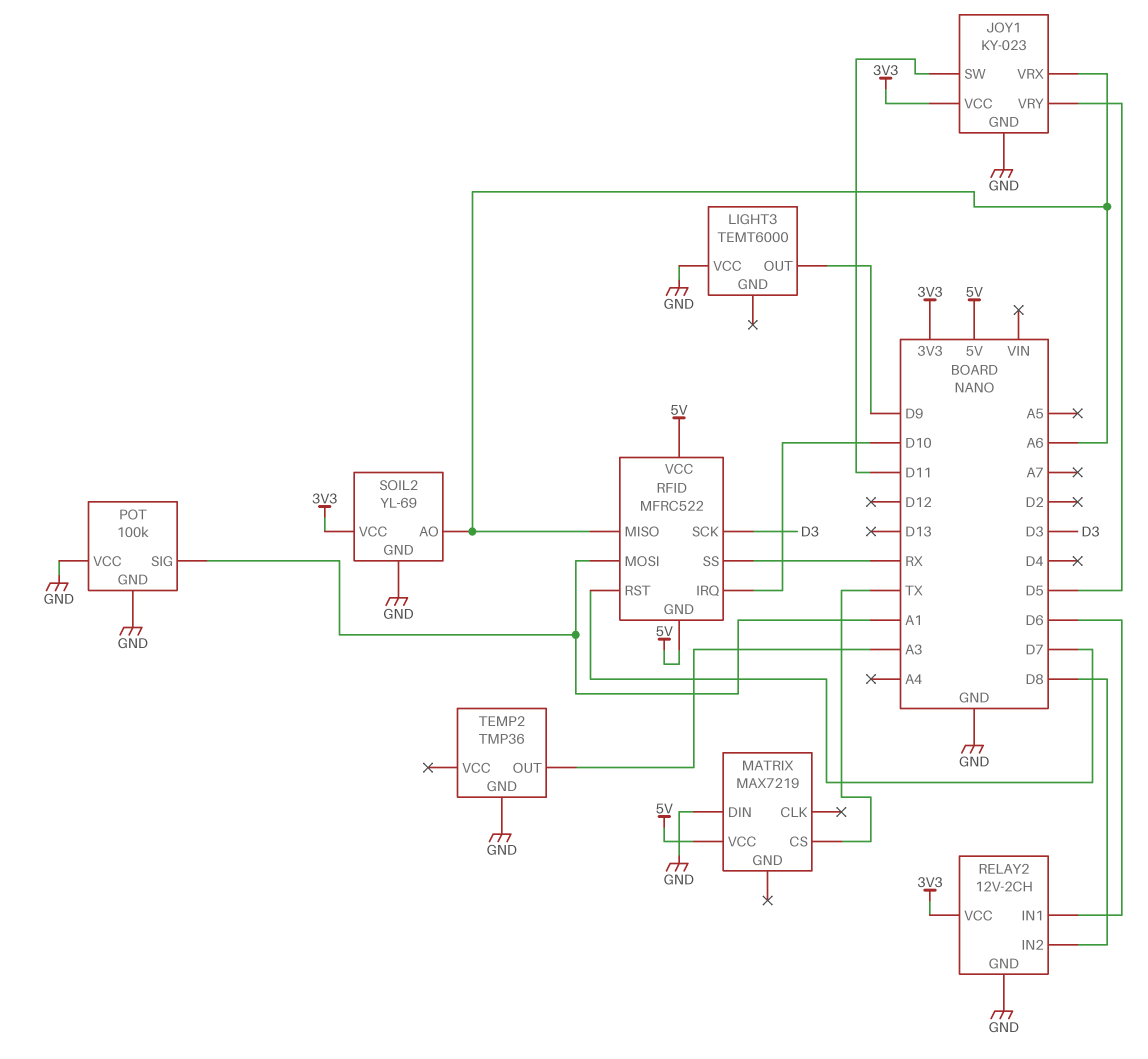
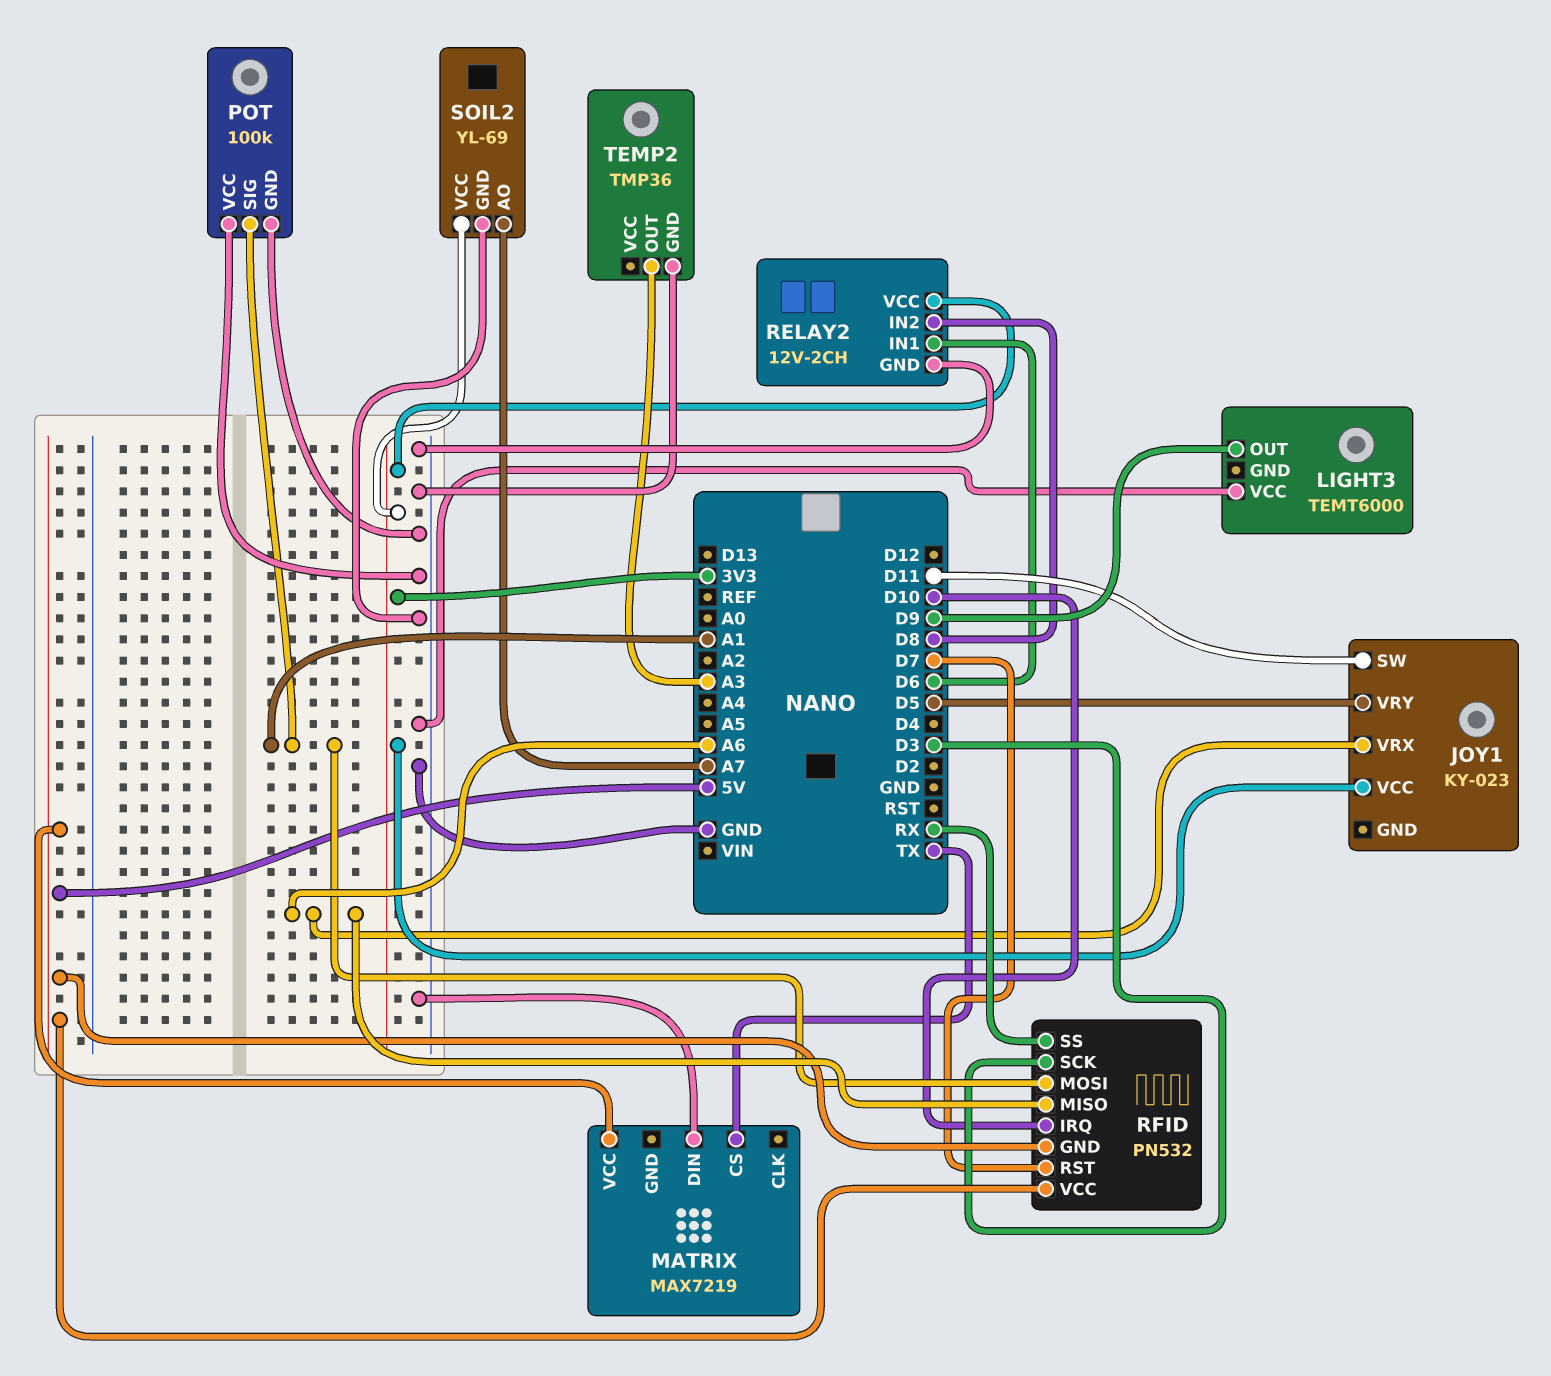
JOY1 pin GND: GND -> none
RFID: MFRC522 -> PN532
SOIL2 pin AO: A6 -> A7

